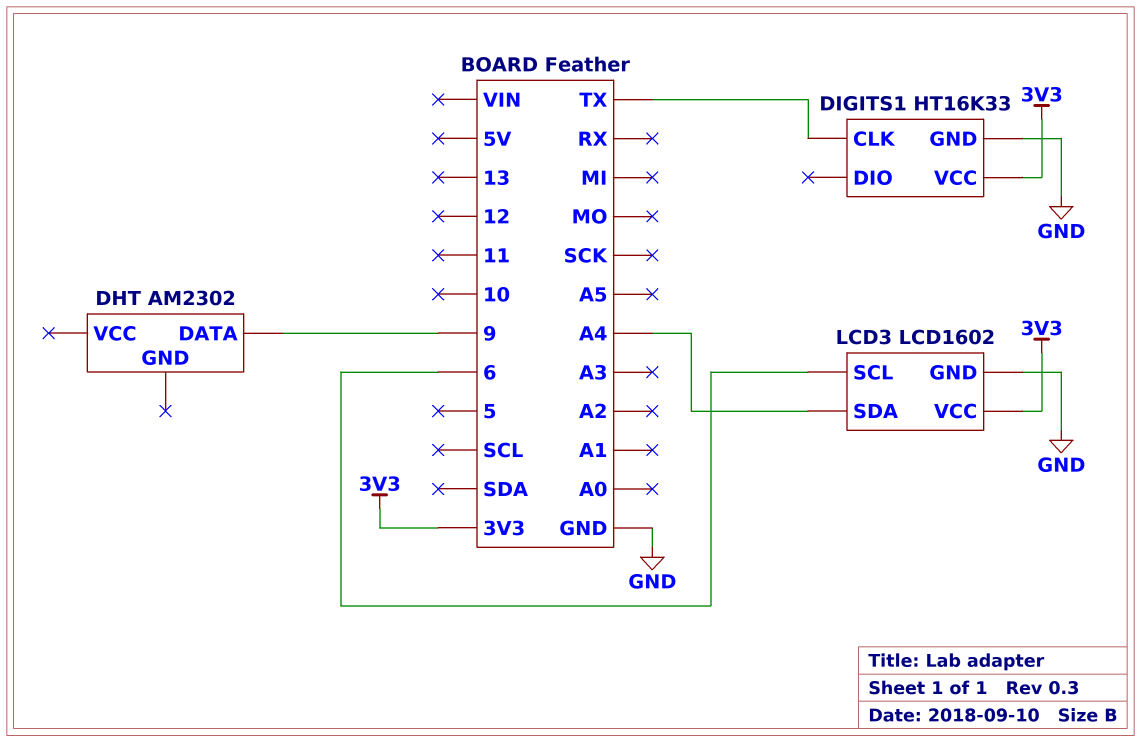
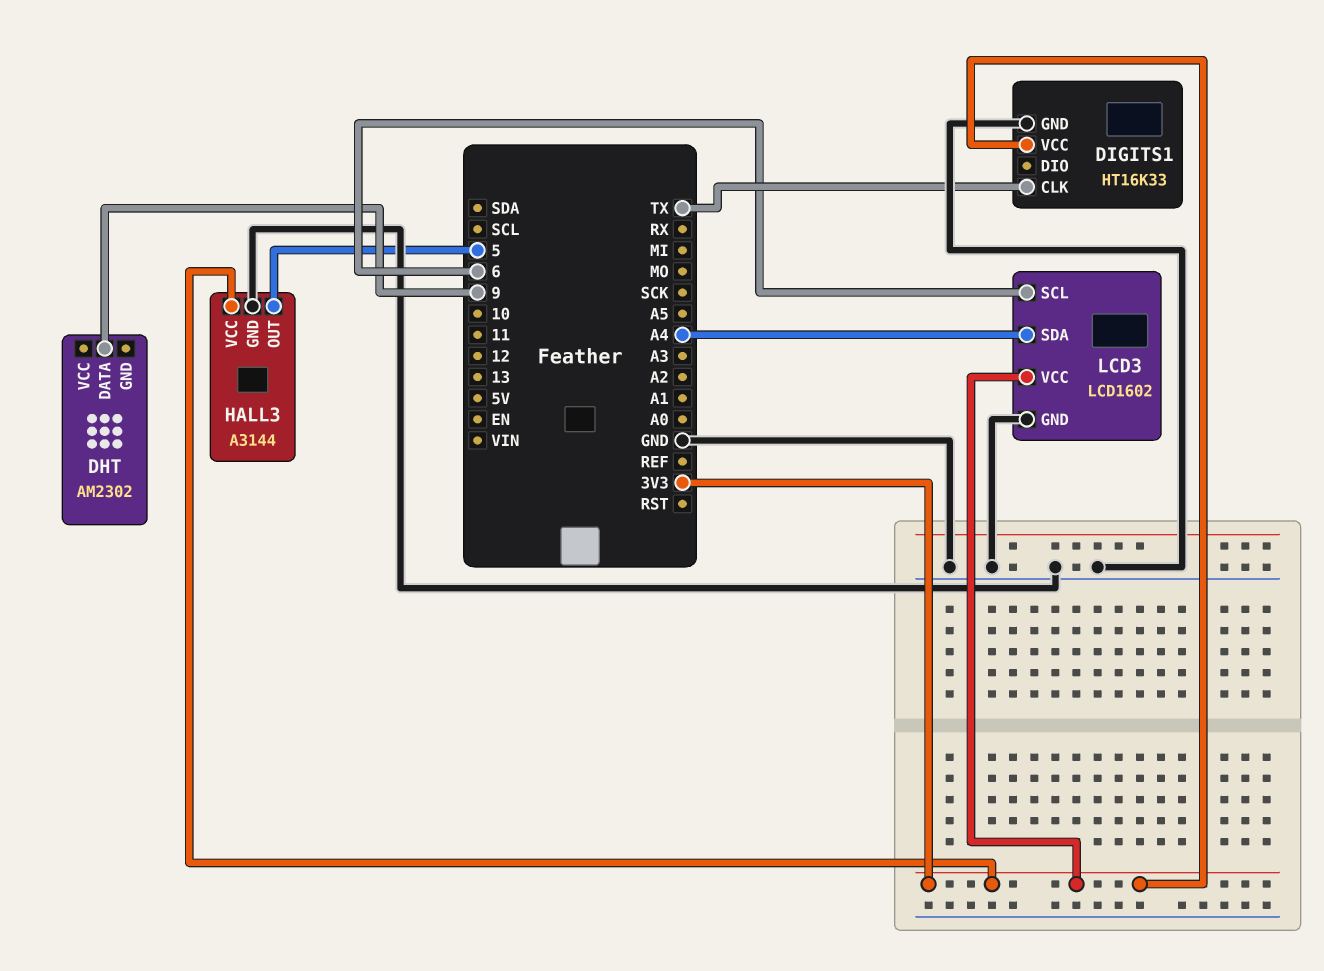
HALL3: none -> A3144
HALL3 pin GND: none -> GND
HALL3 pin OUT: none -> 5
HALL3 pin VCC: none -> 3V3

